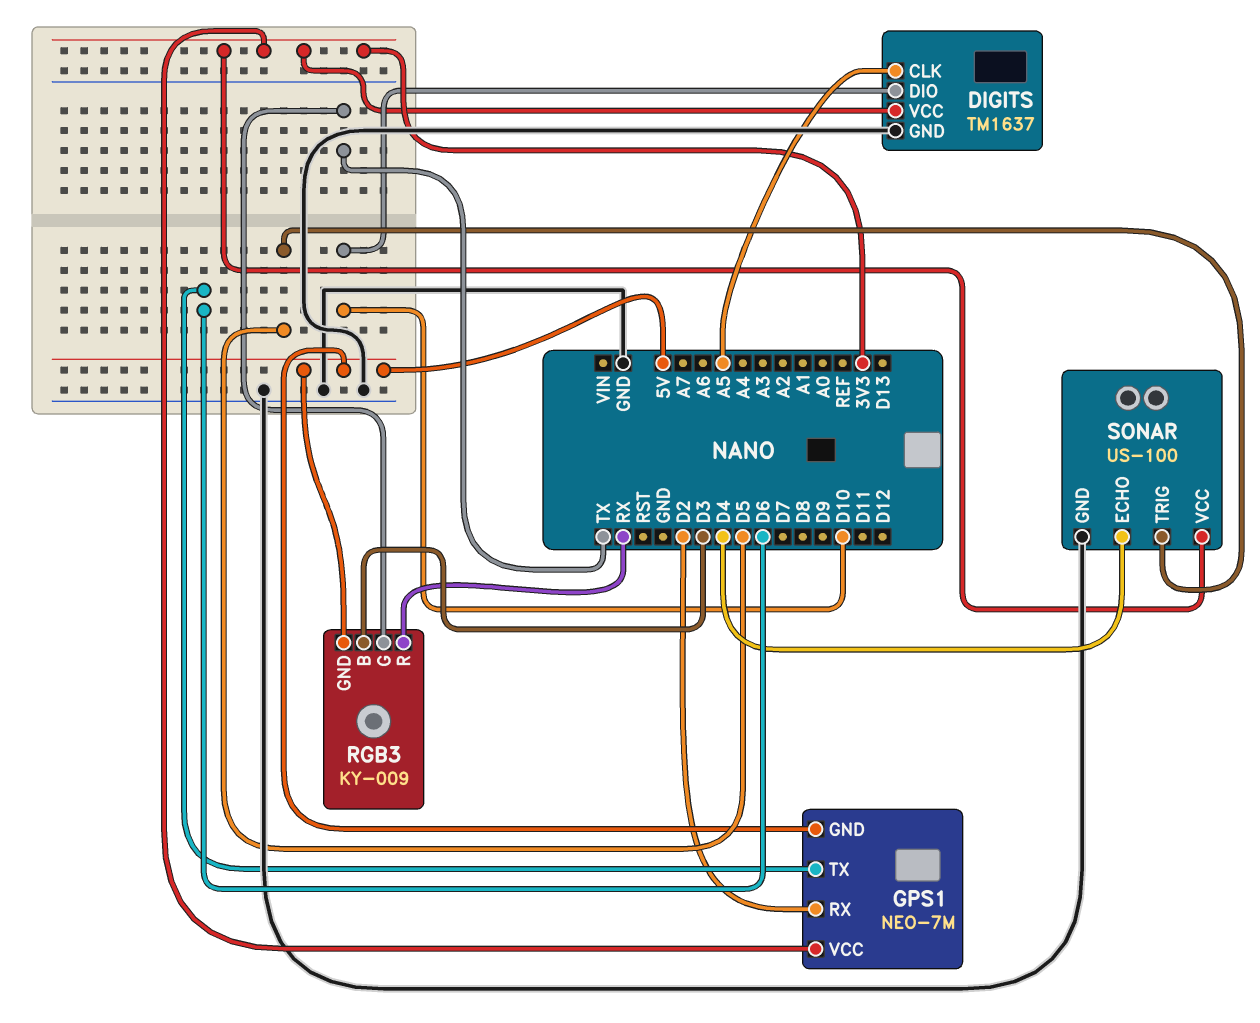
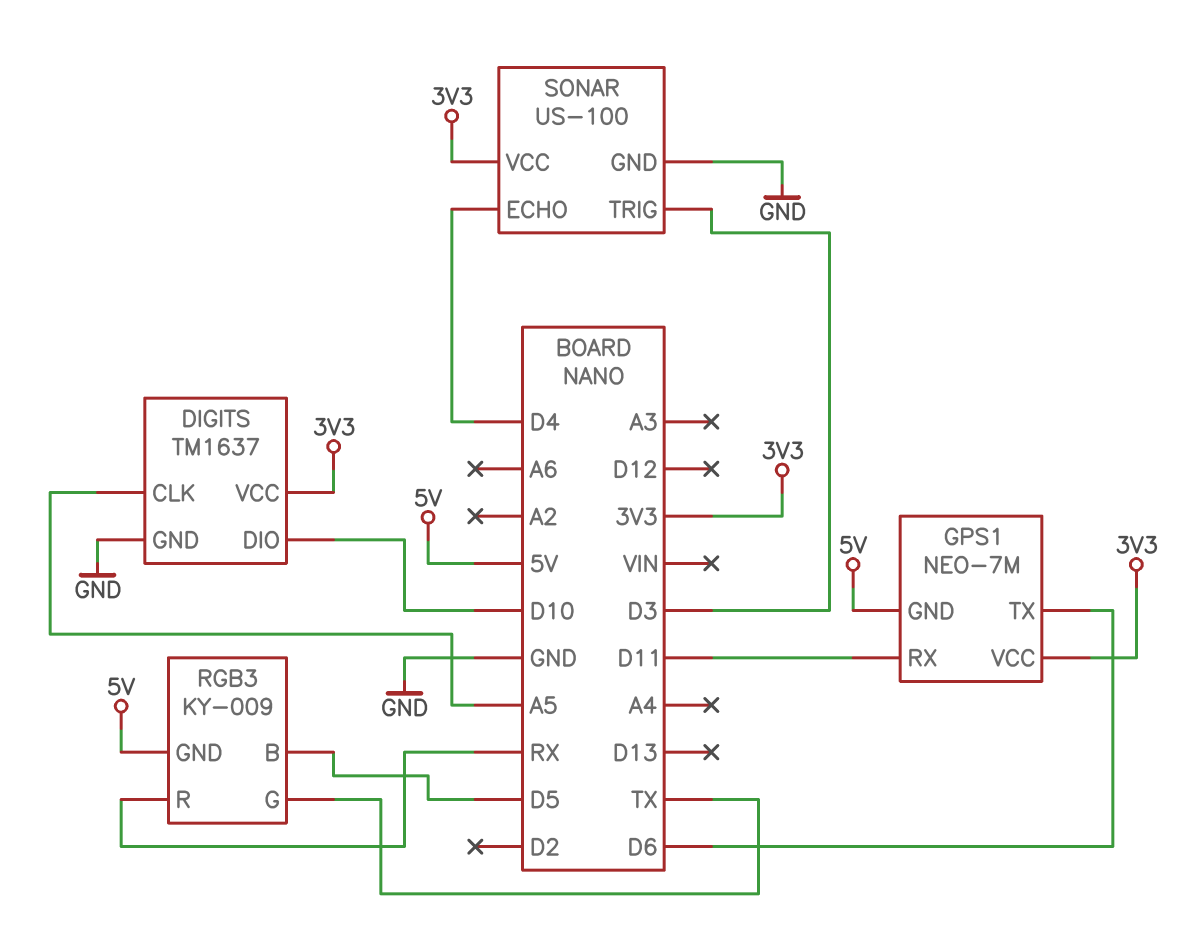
GPS1 pin RX: D2 -> D11
RGB3 pin B: D3 -> D5
SONAR pin TRIG: D5 -> D3

